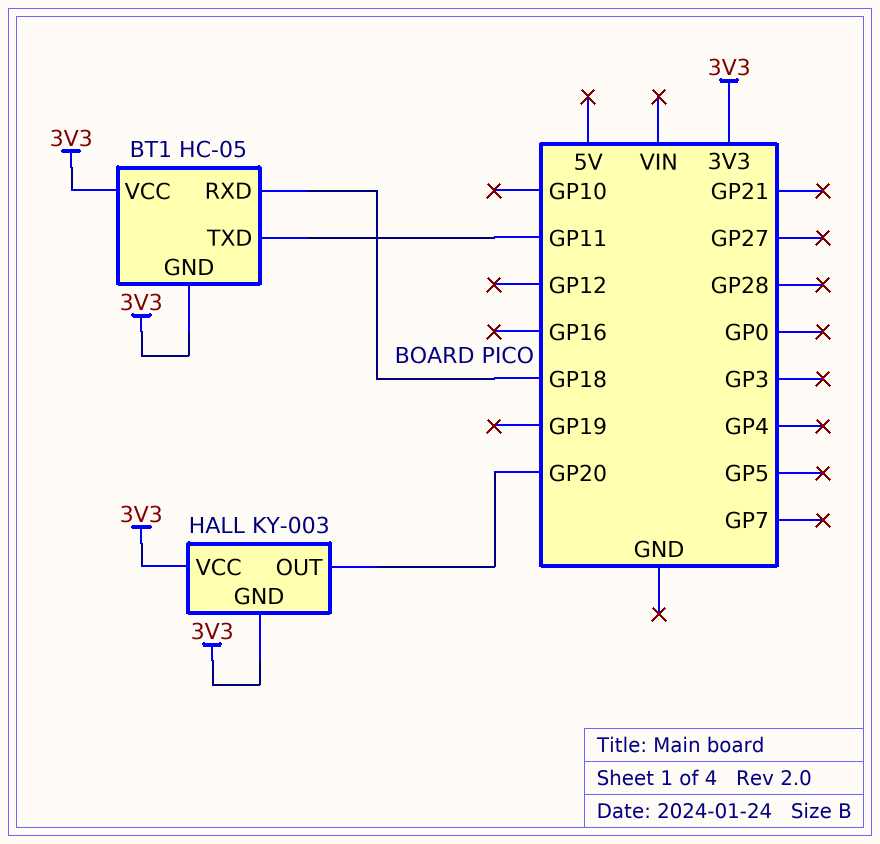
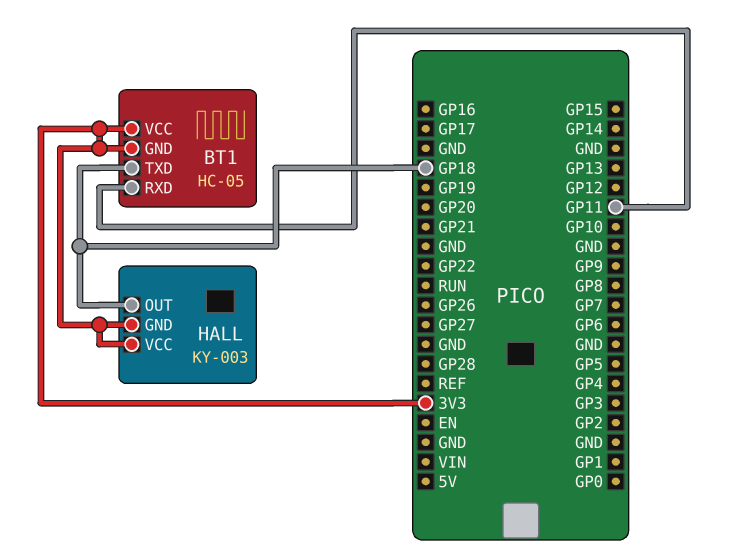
BT1 pin RXD: GP18 -> GP11
BT1 pin TXD: GP11 -> GP18
HALL pin OUT: GP20 -> GP18

